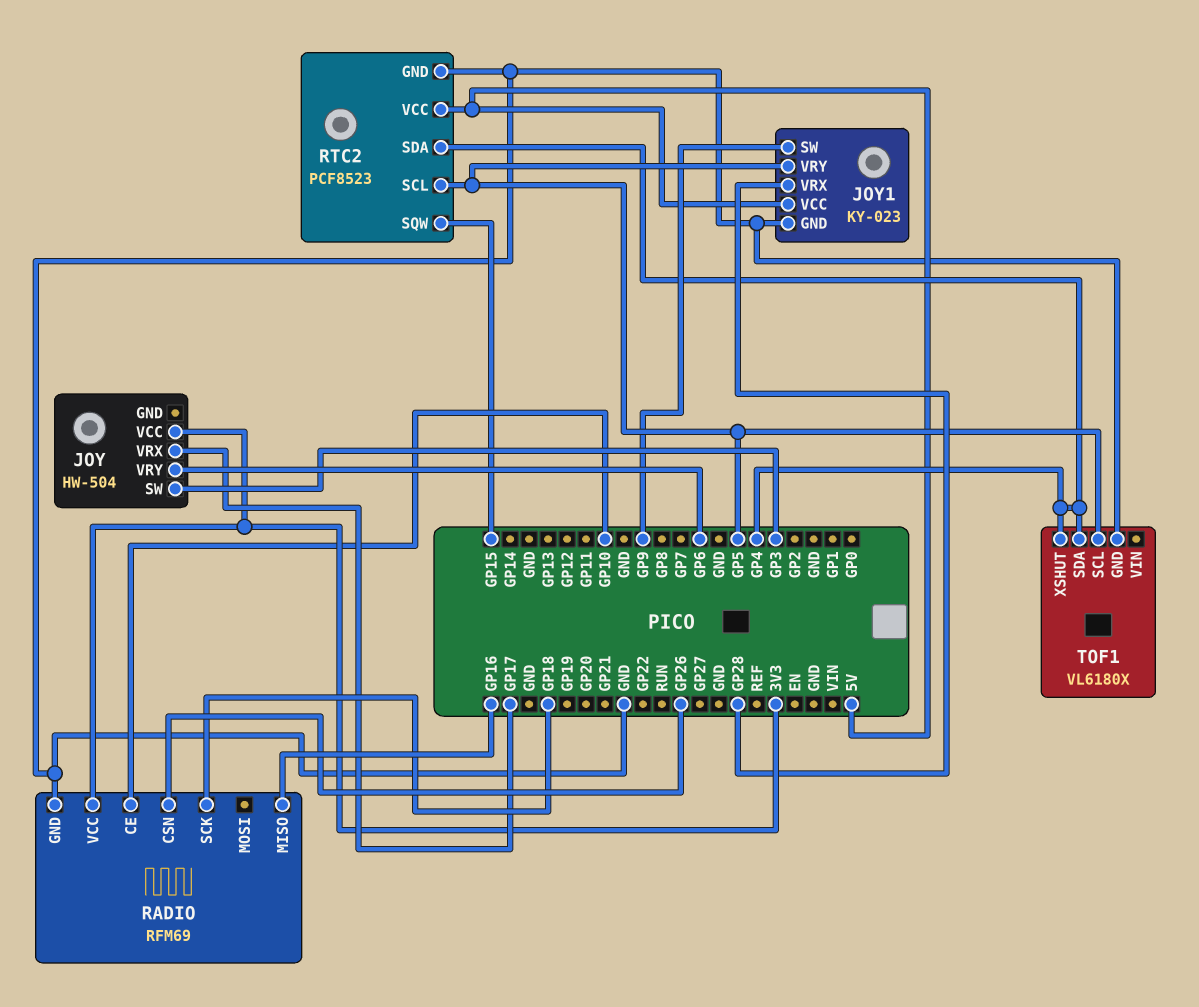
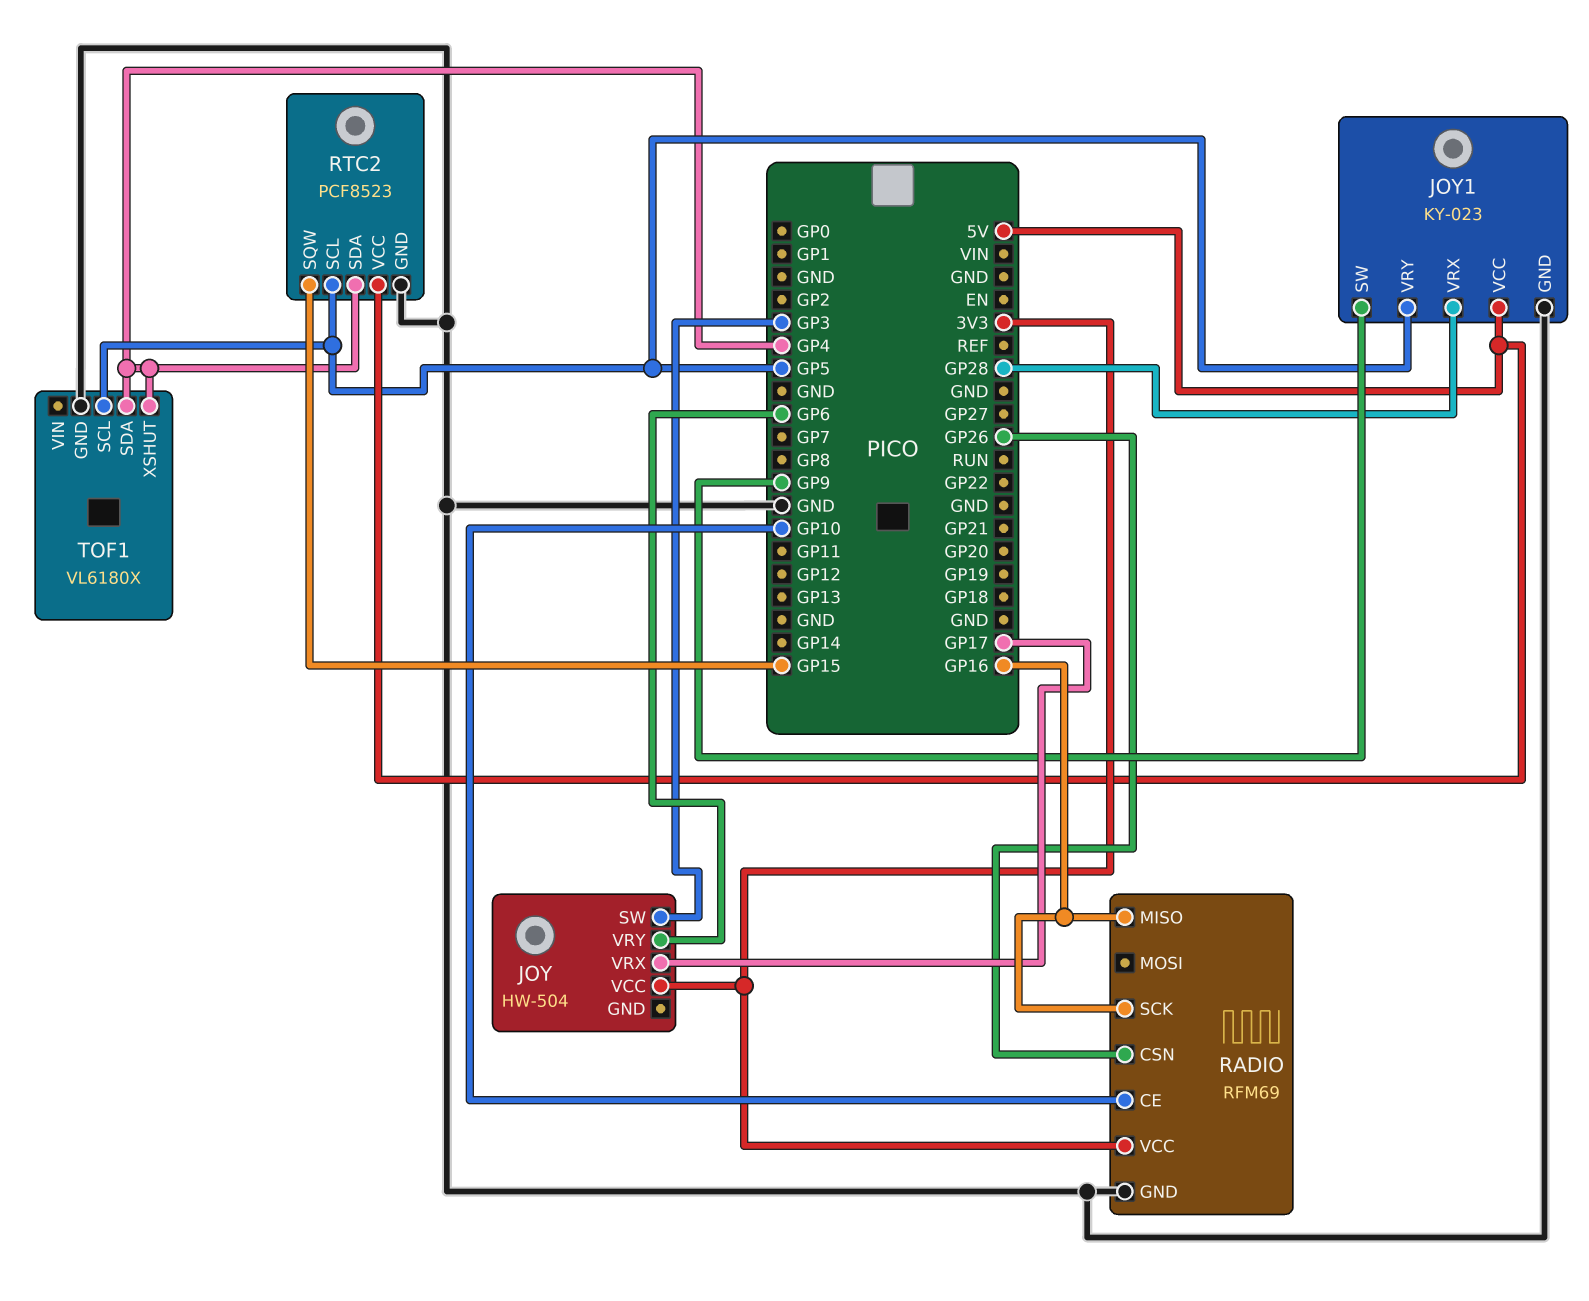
RADIO pin SCK: GP18 -> GP16

